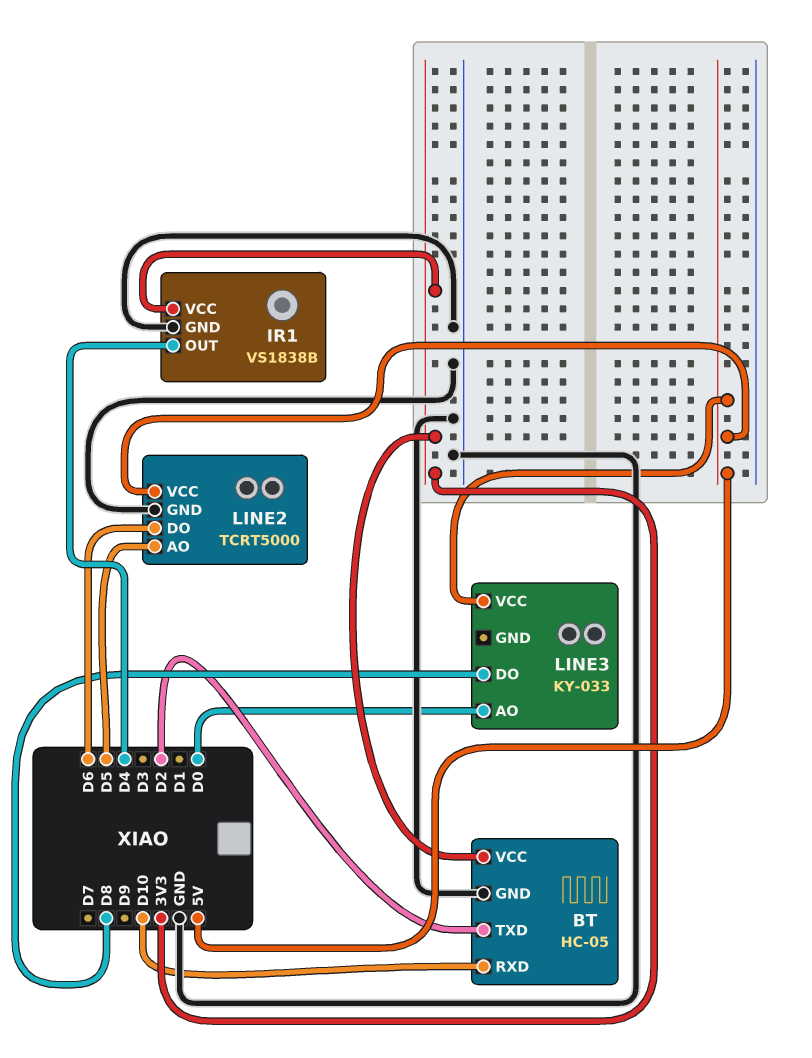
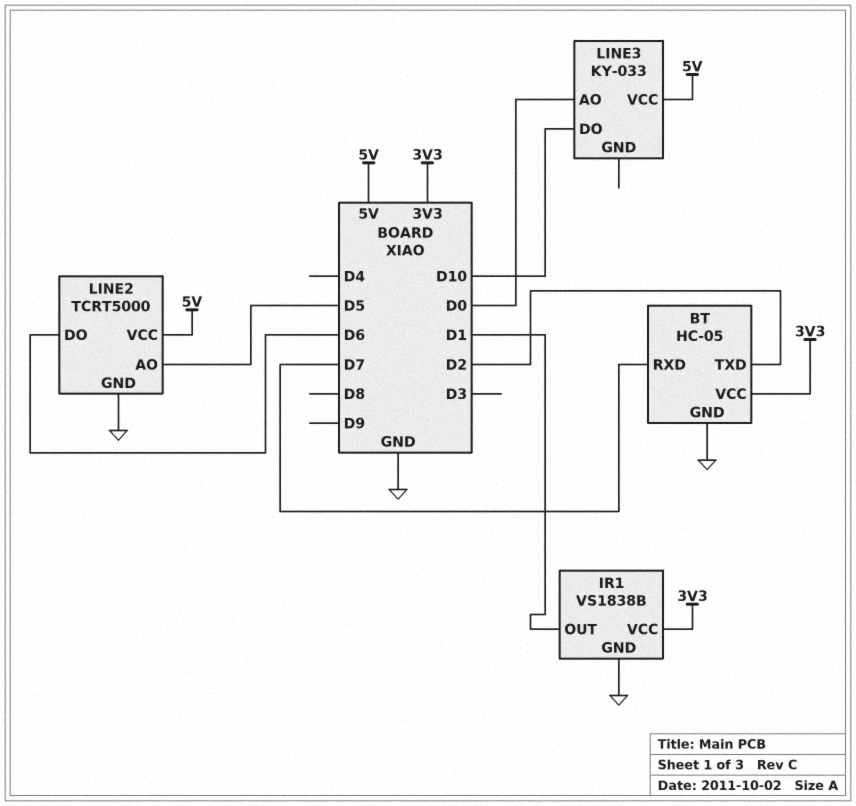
BT pin RXD: D10 -> D7
IR1 pin OUT: D4 -> D1
LINE3 pin DO: D8 -> D10

